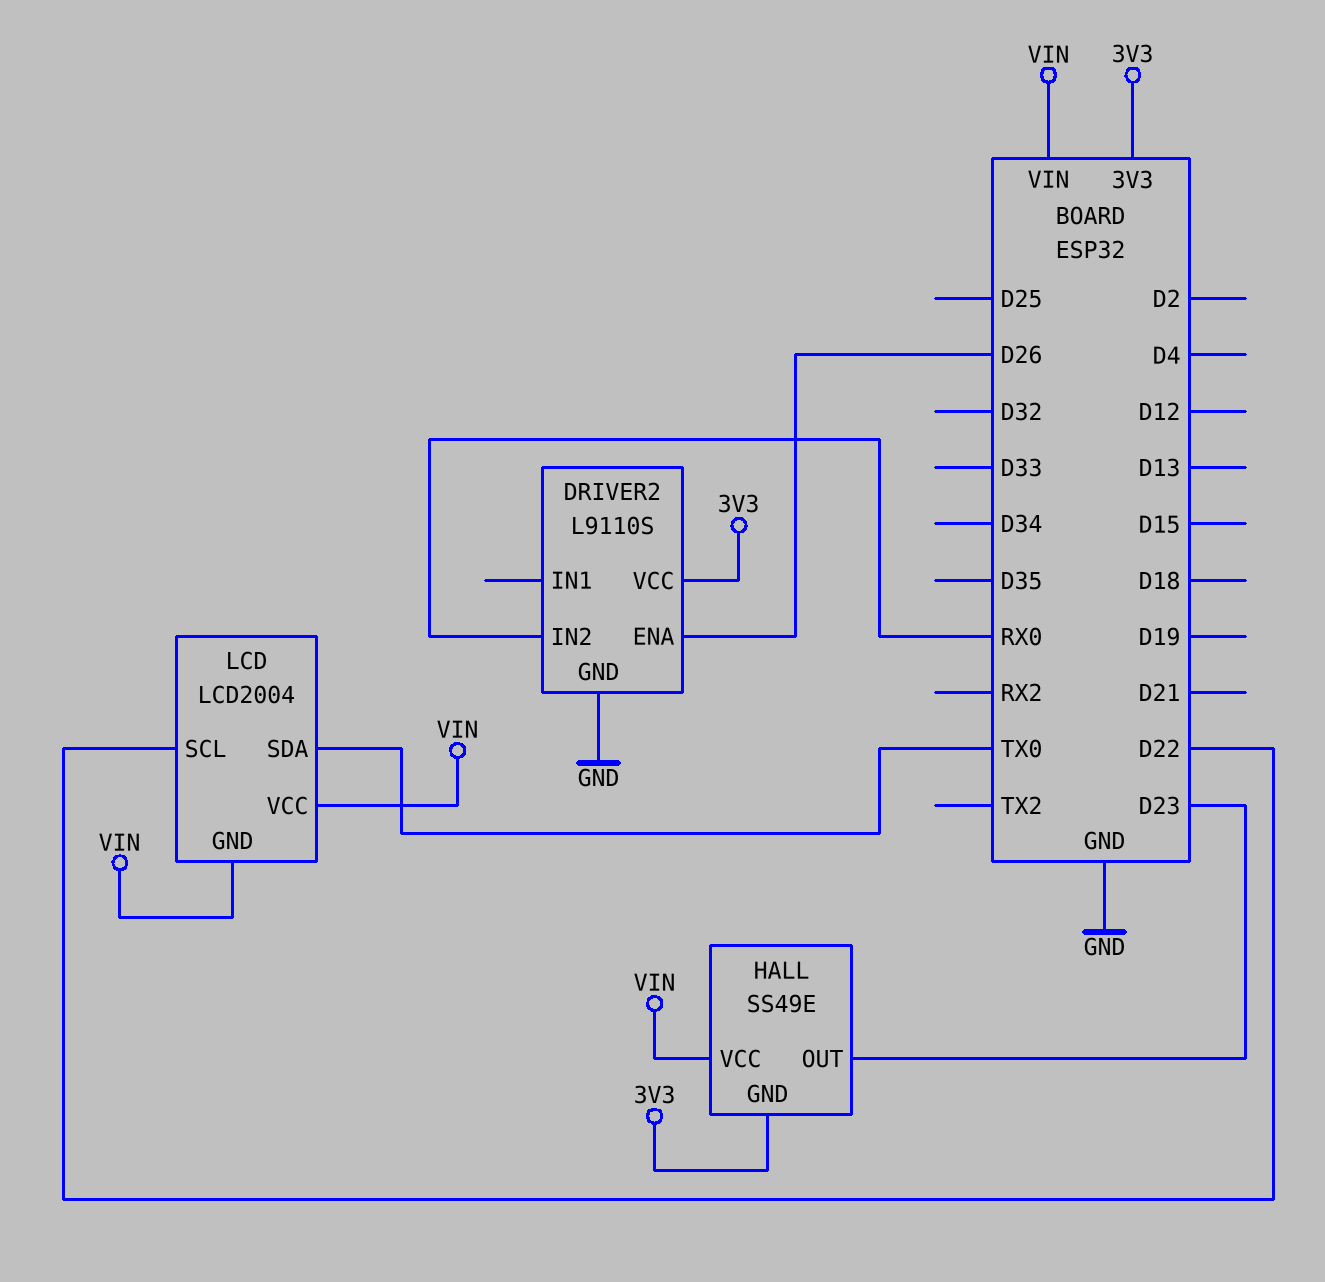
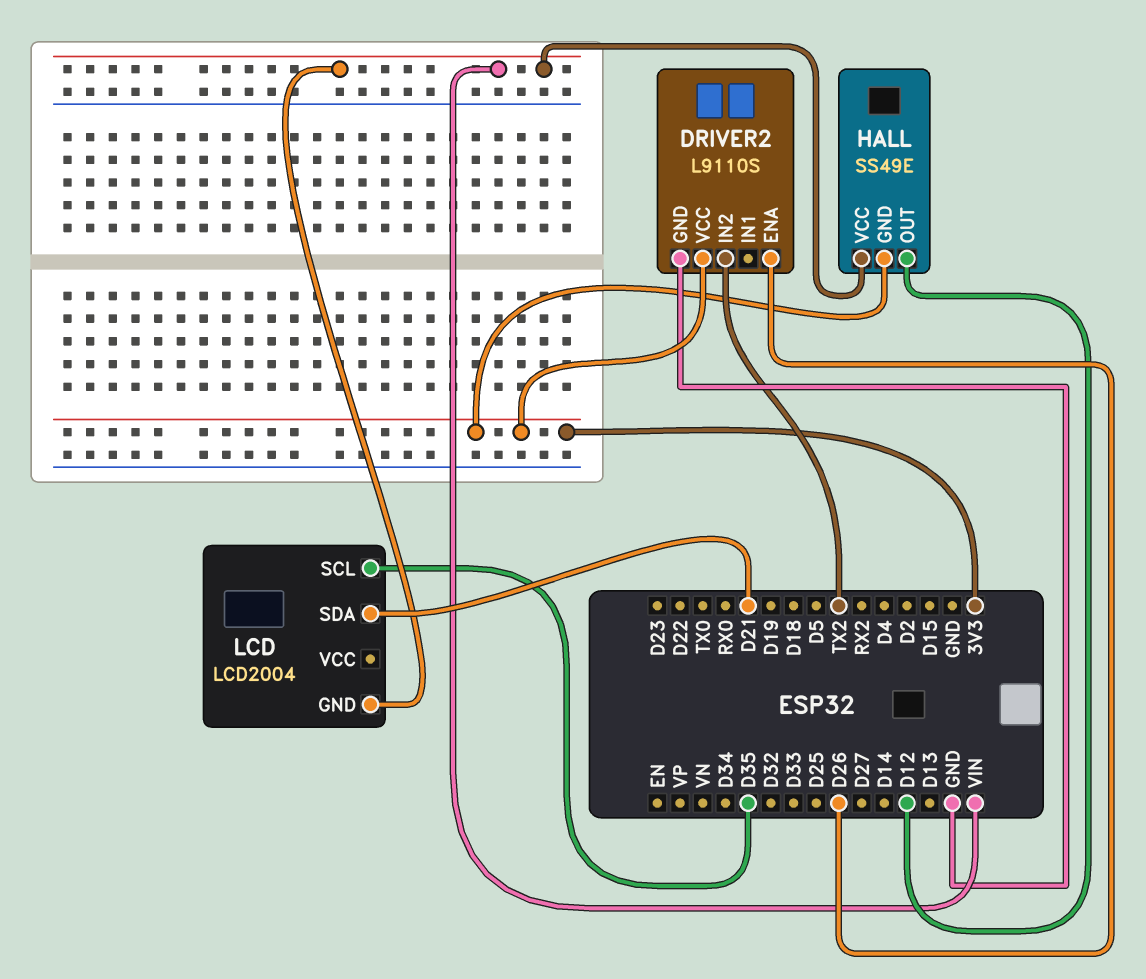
DRIVER2 pin IN2: RX0 -> TX2
HALL pin OUT: D23 -> D12
LCD pin SCL: D22 -> D35
LCD pin SDA: TX0 -> D21
LCD pin VCC: VIN -> none

